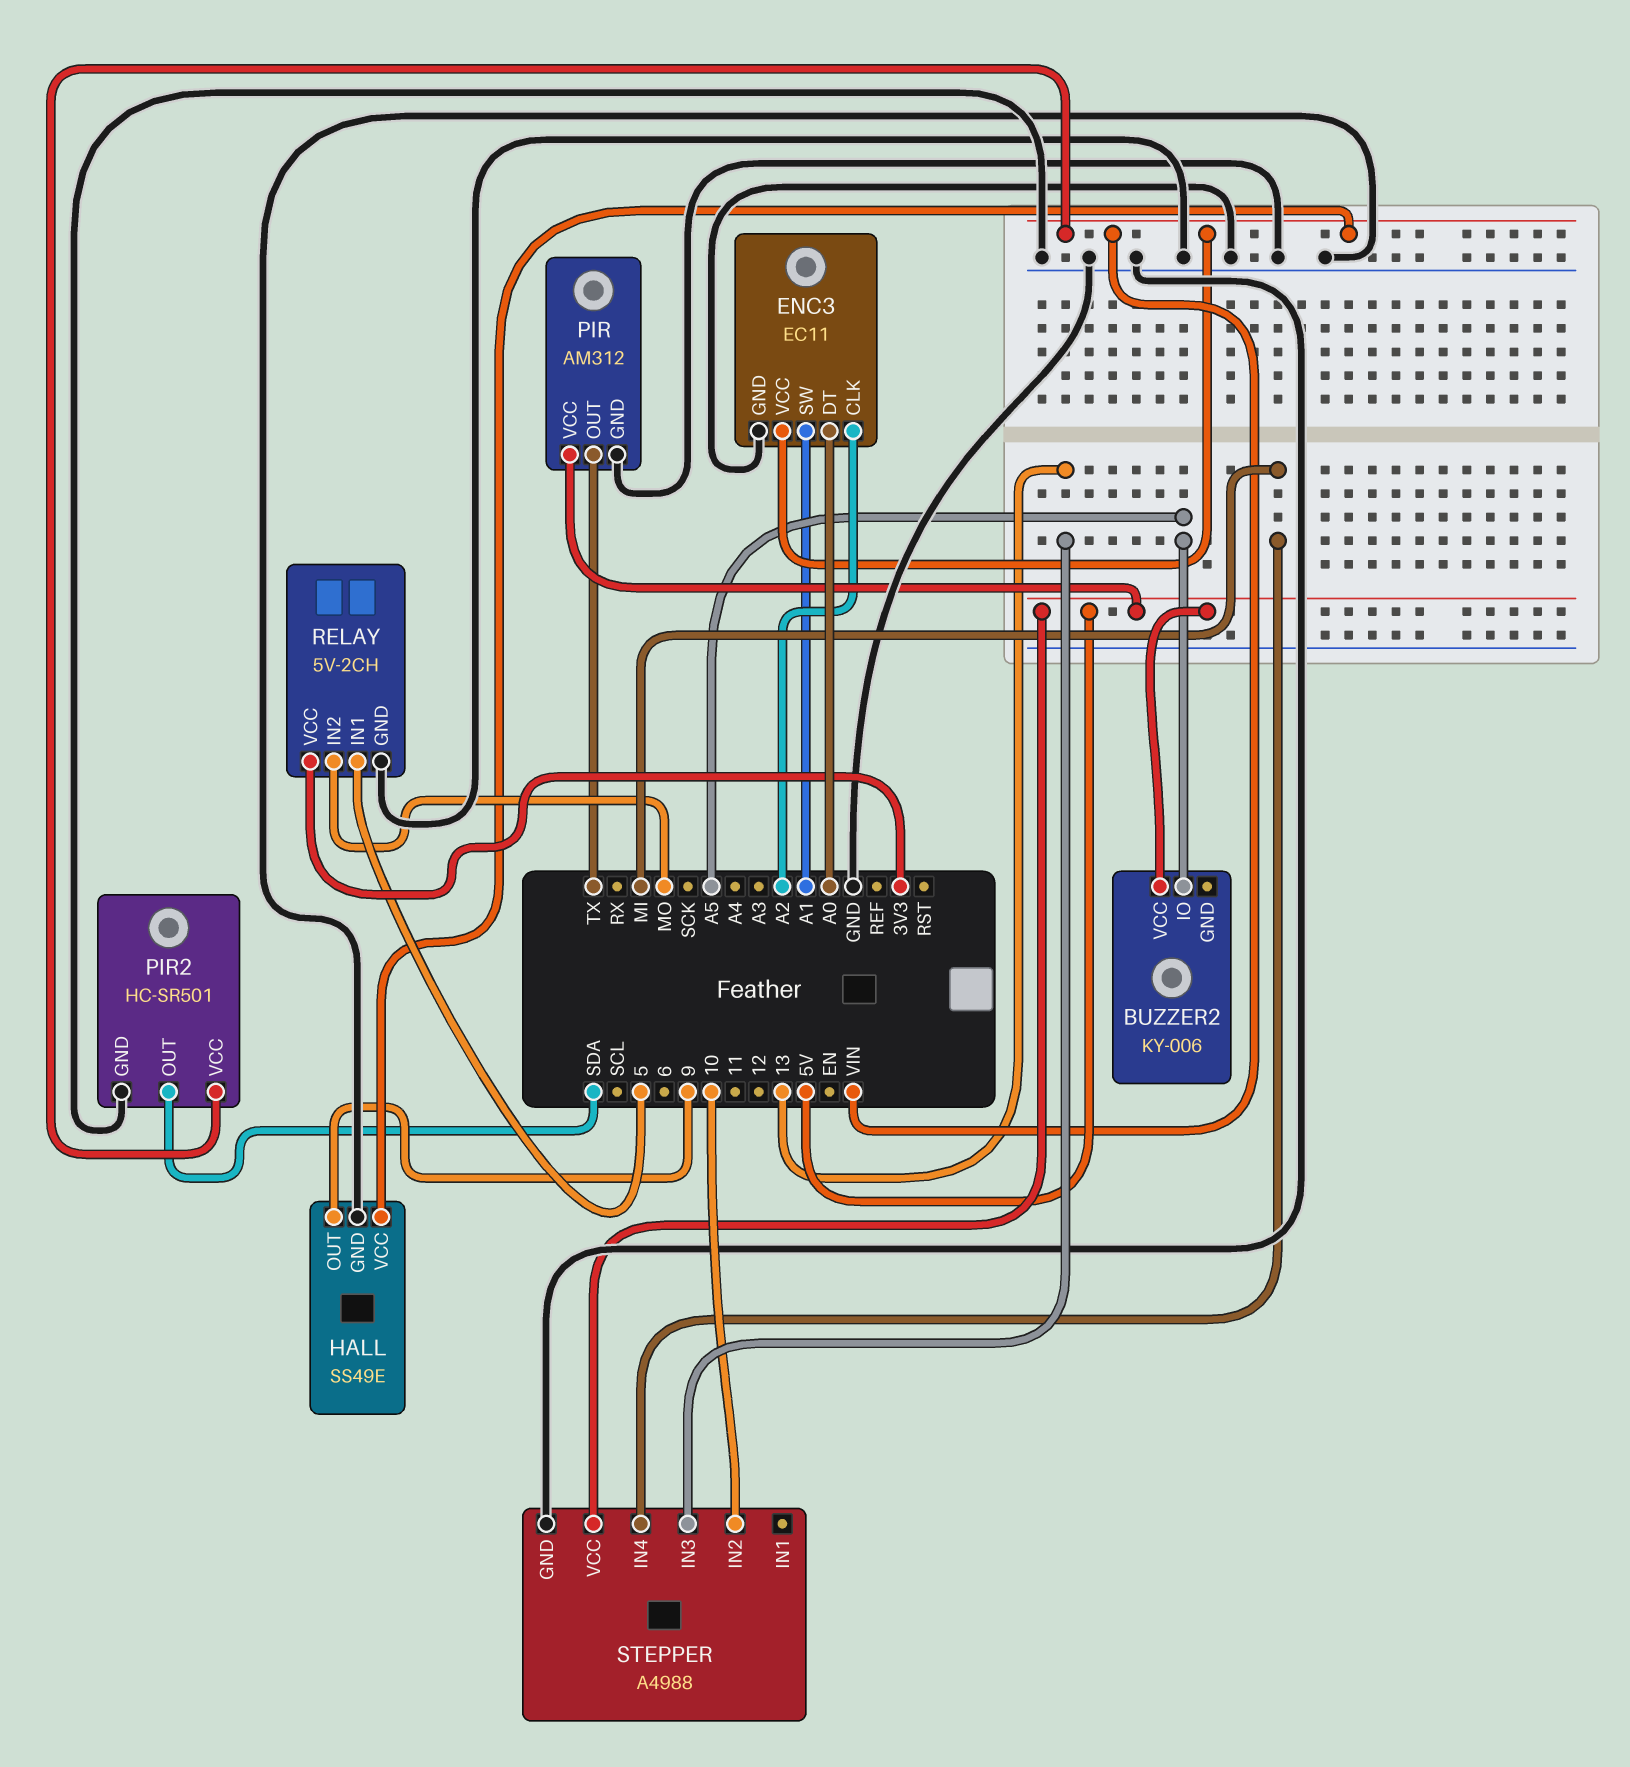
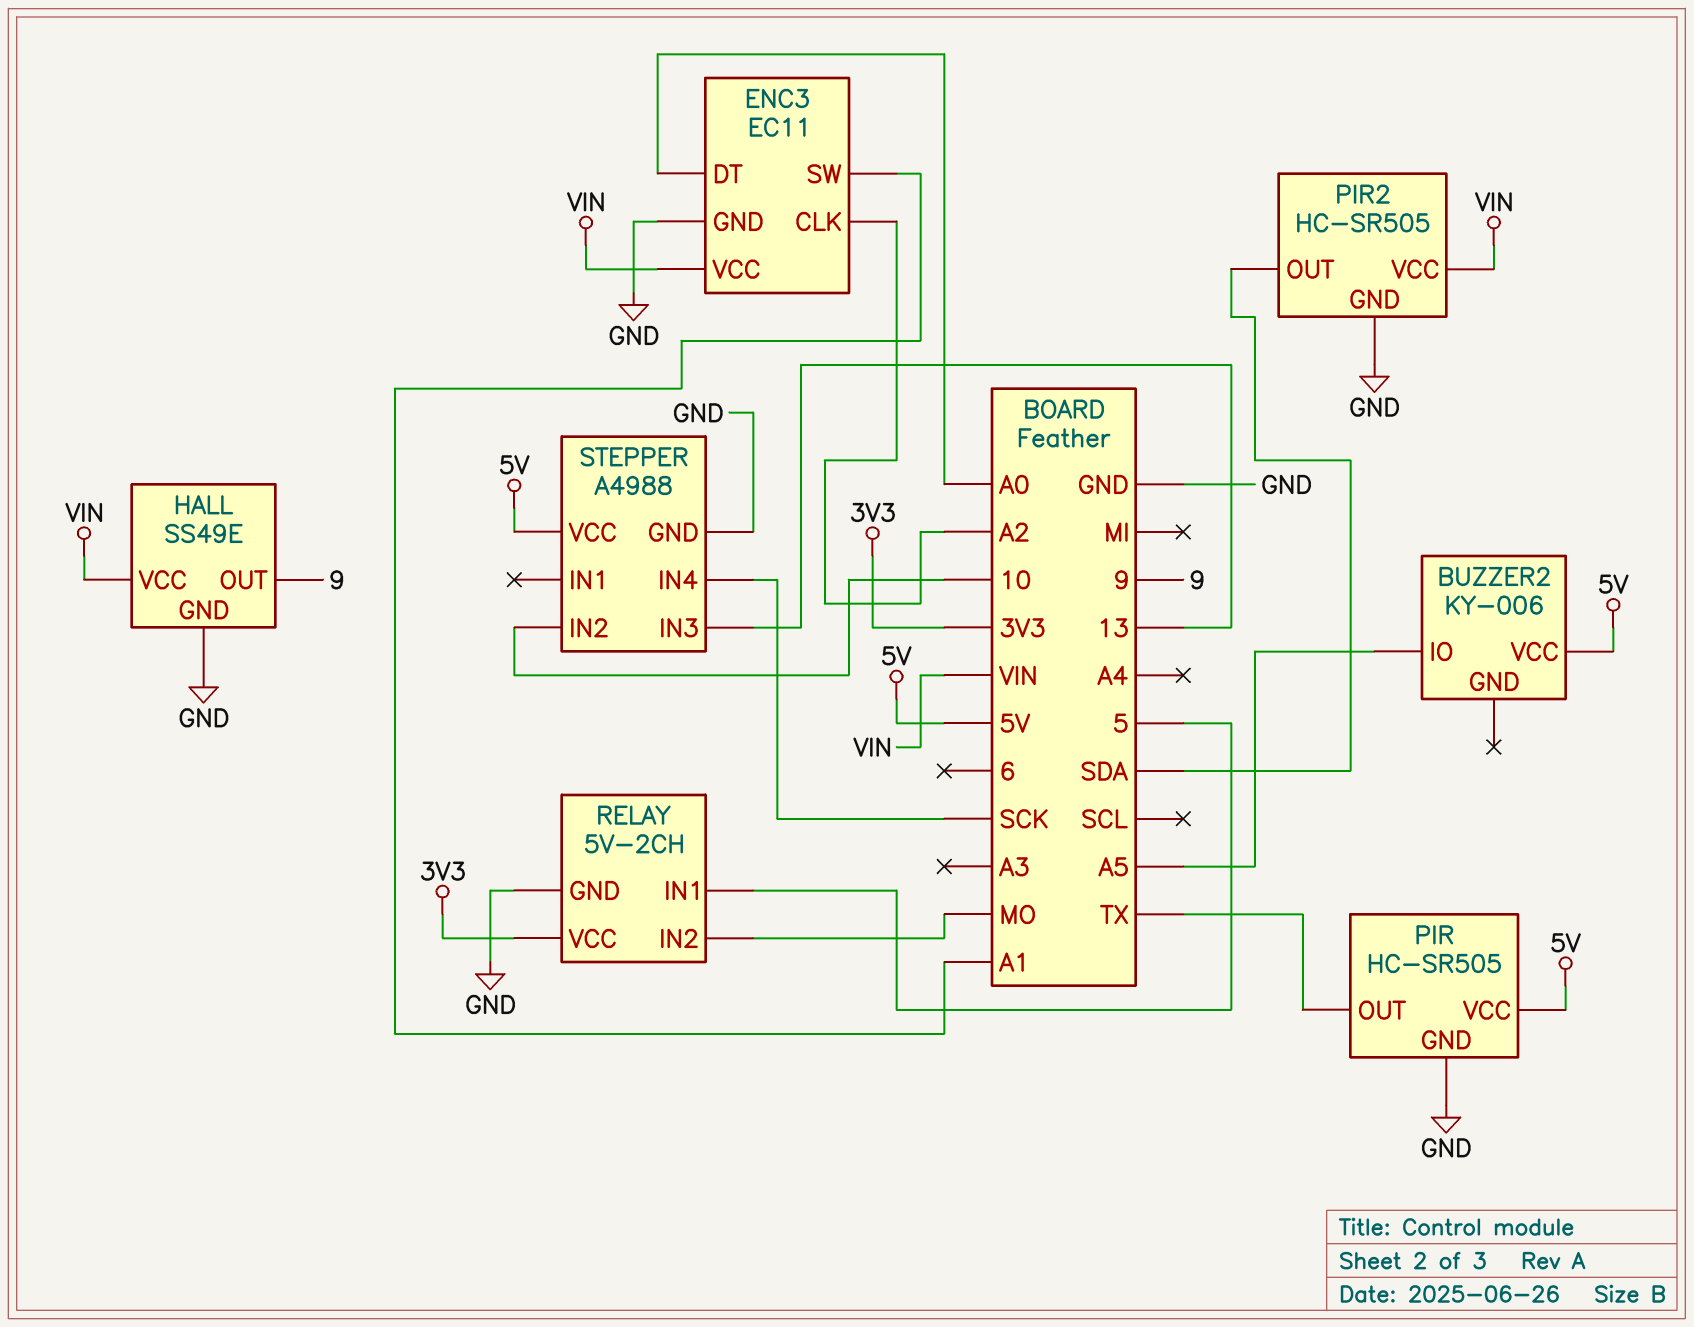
PIR: AM312 -> HC-SR505
PIR2: HC-SR501 -> HC-SR505
STEPPER pin IN4: MI -> SCK

